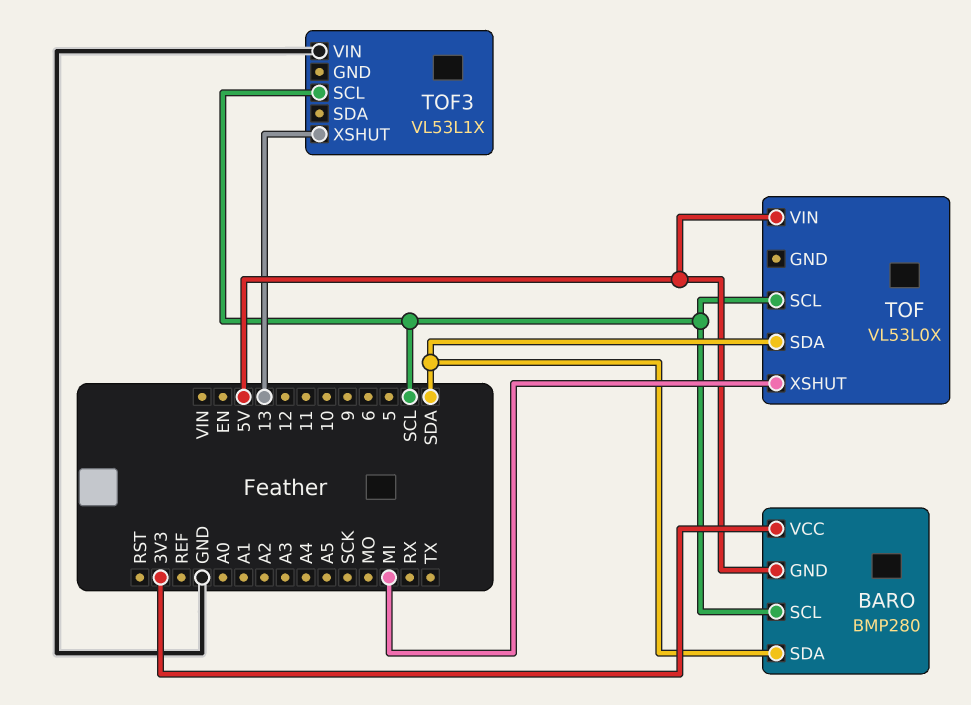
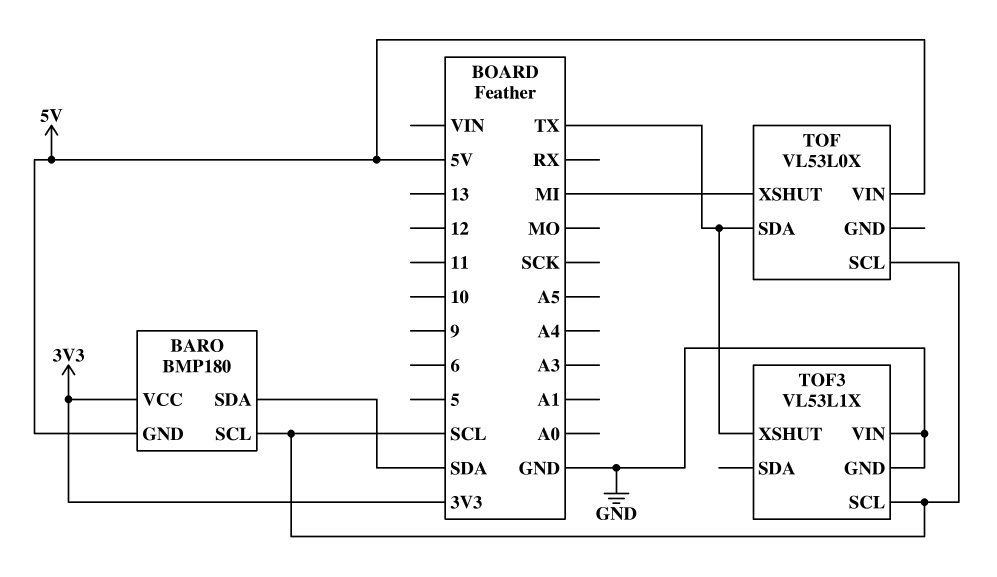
BARO: BMP280 -> BMP180
TOF pin SDA: SDA -> TX
TOF3 pin GND: none -> GND
TOF3 pin XSHUT: 13 -> TX

